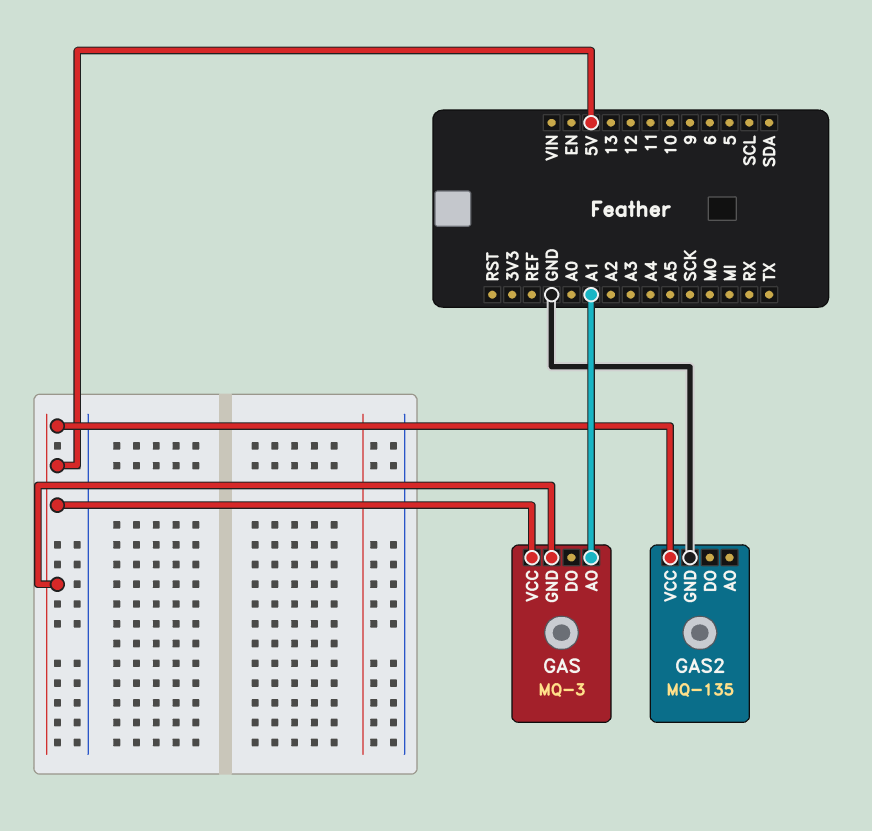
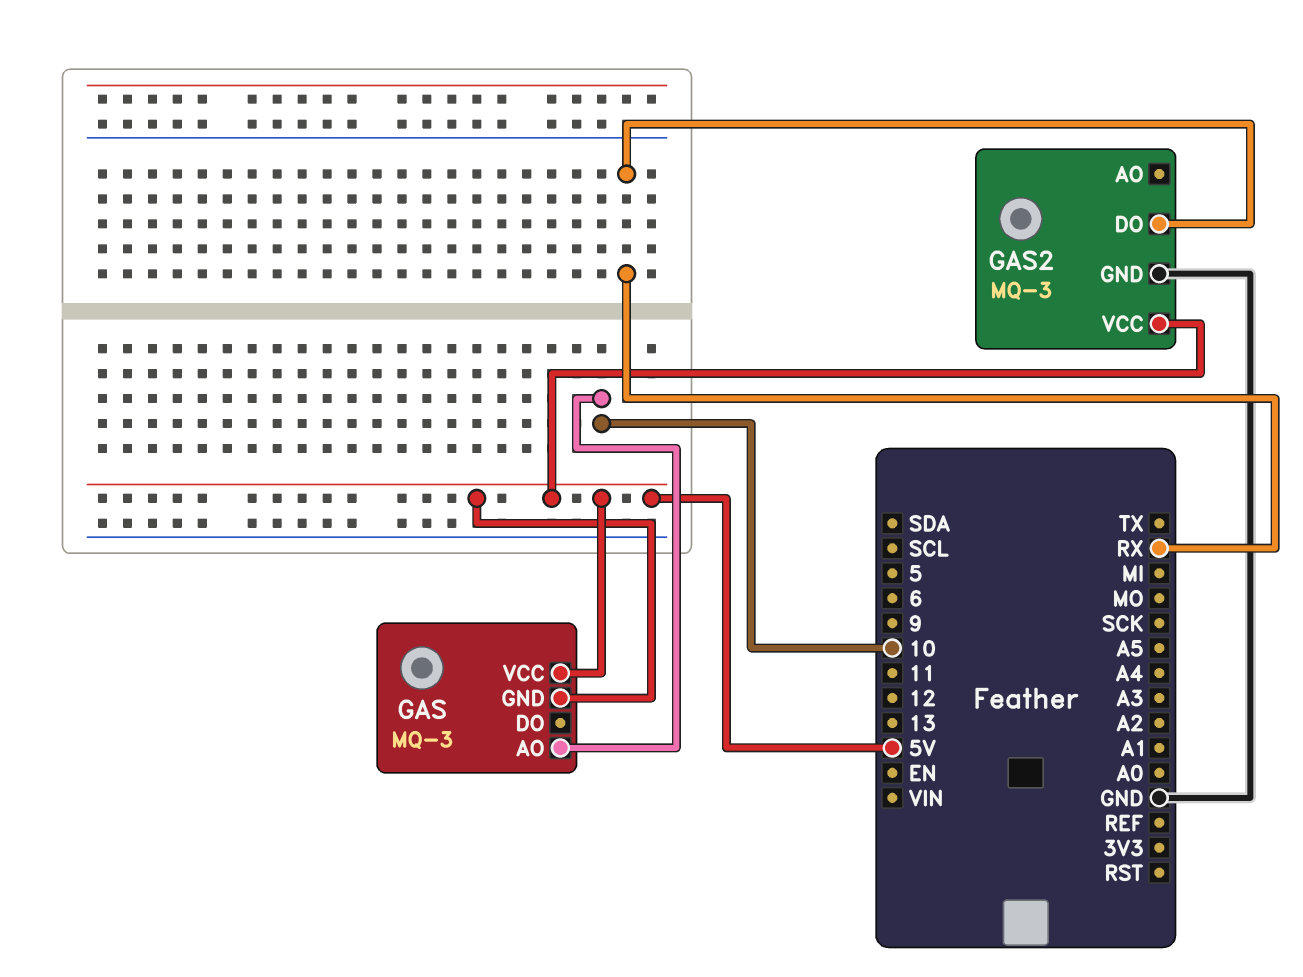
GAS pin AO: A1 -> 10
GAS2: MQ-135 -> MQ-3
GAS2 pin DO: none -> RX

